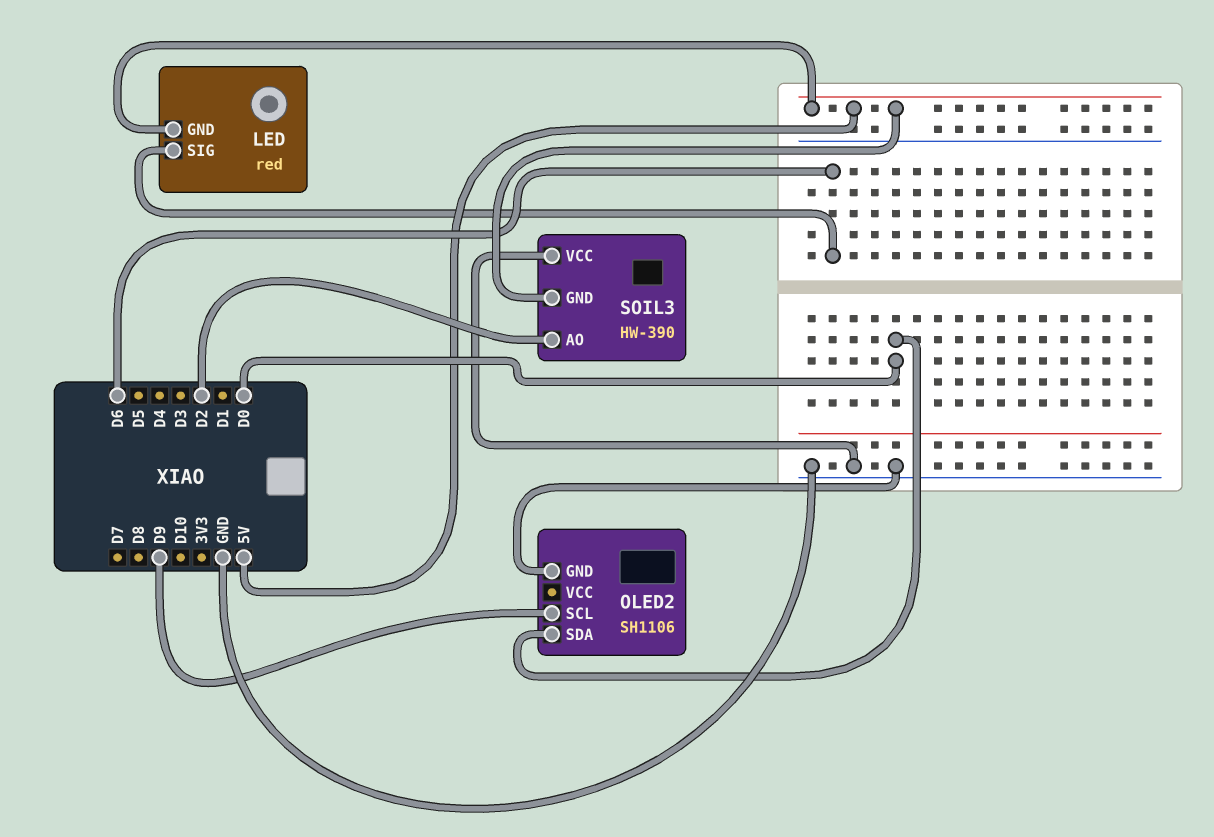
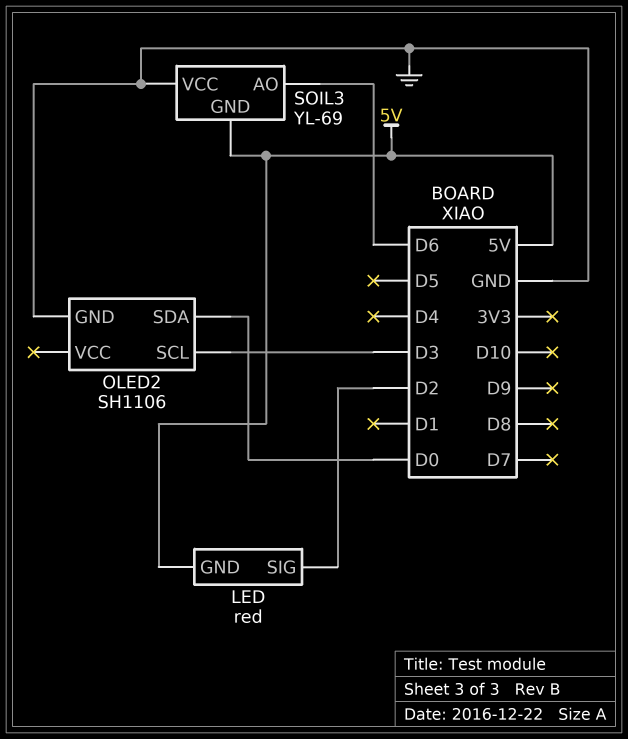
LED pin SIG: D6 -> D2
OLED2 pin SCL: D9 -> D3
SOIL3: HW-390 -> YL-69
SOIL3 pin AO: D2 -> D6

